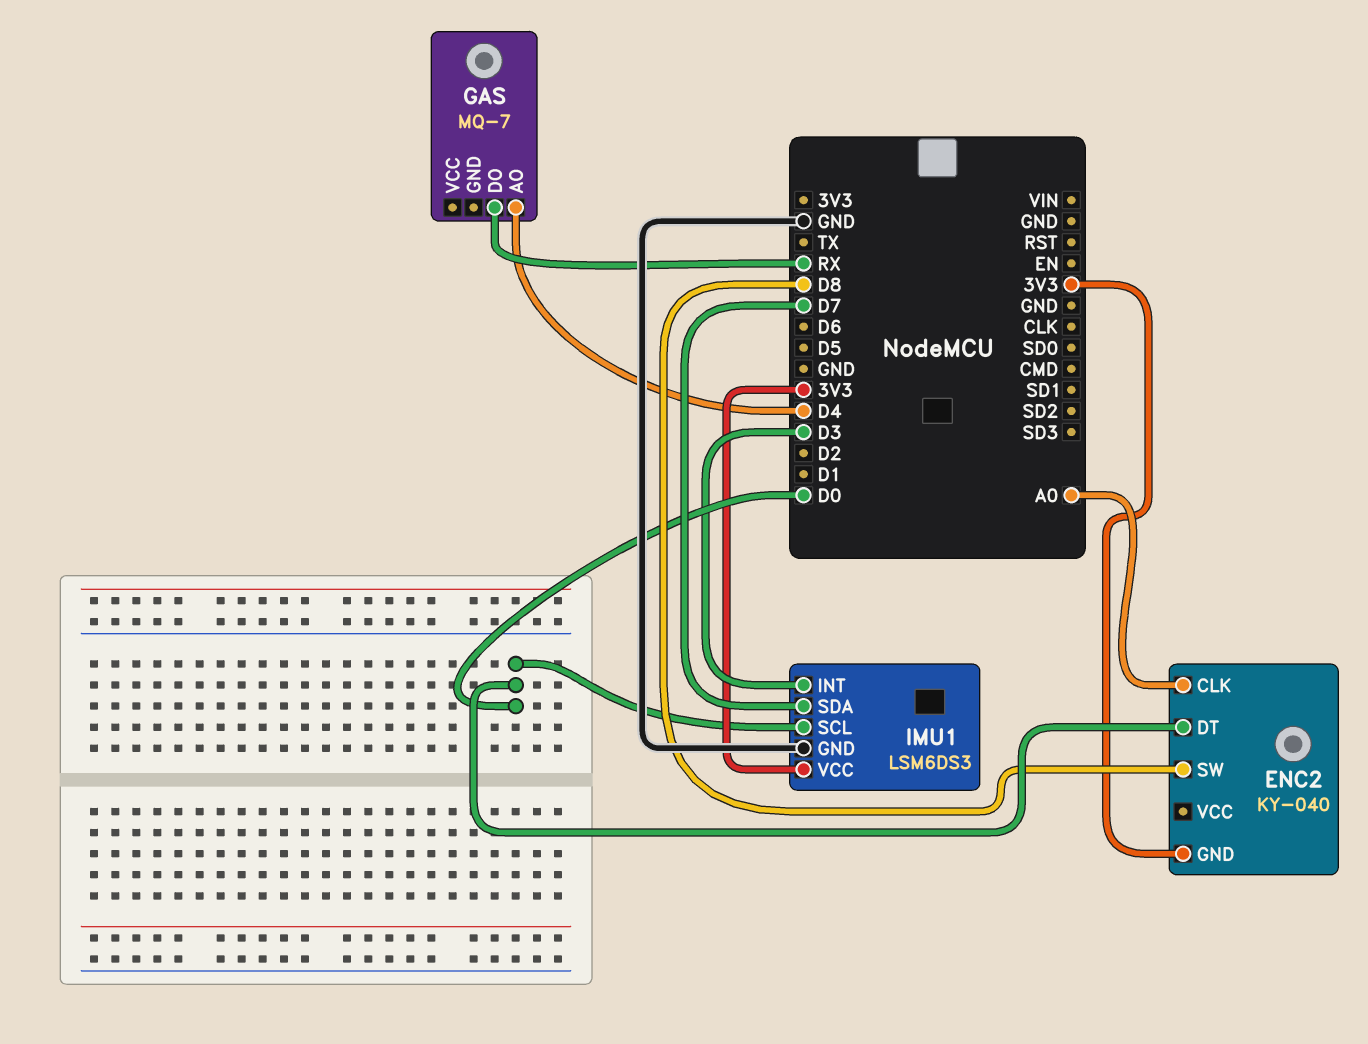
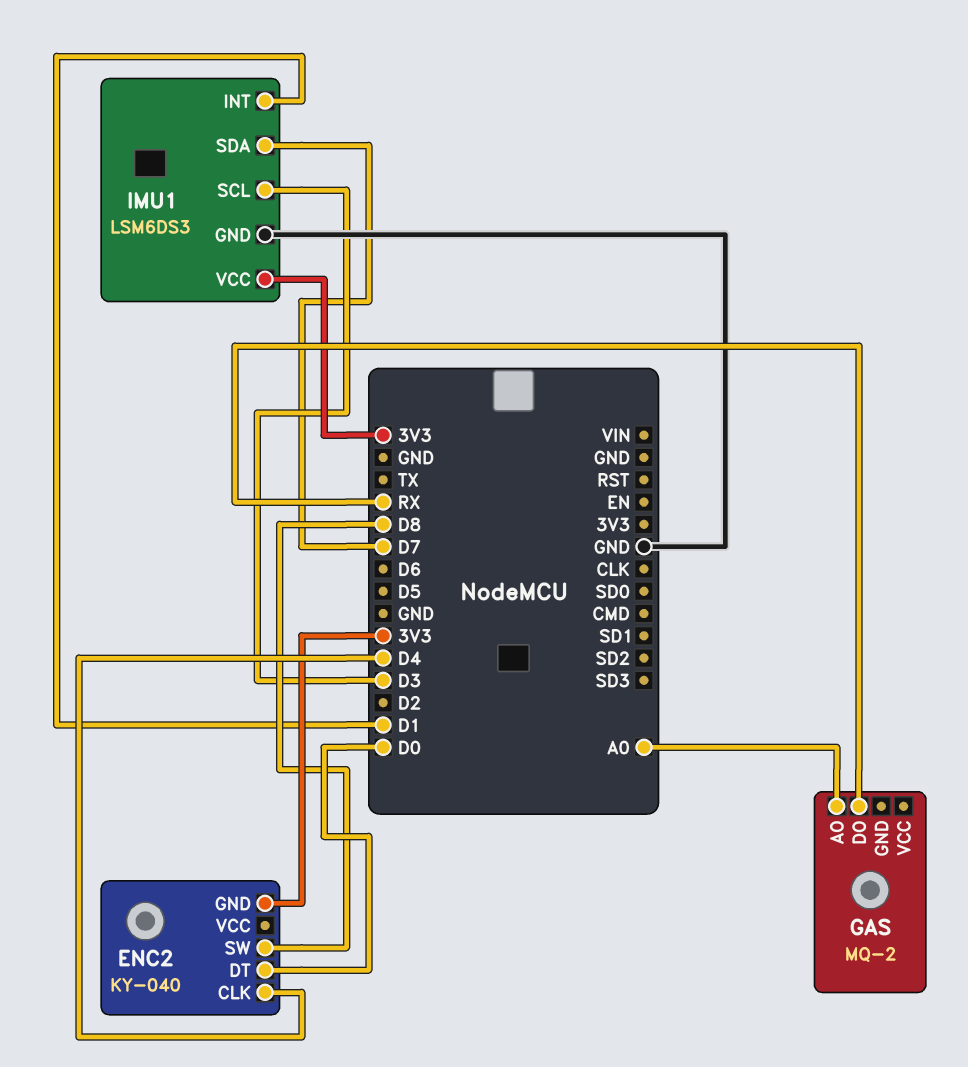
ENC2 pin CLK: A0 -> D4
GAS: MQ-7 -> MQ-2
GAS pin AO: D4 -> A0
IMU1 pin INT: D3 -> D1
IMU1 pin SCL: D0 -> D3

